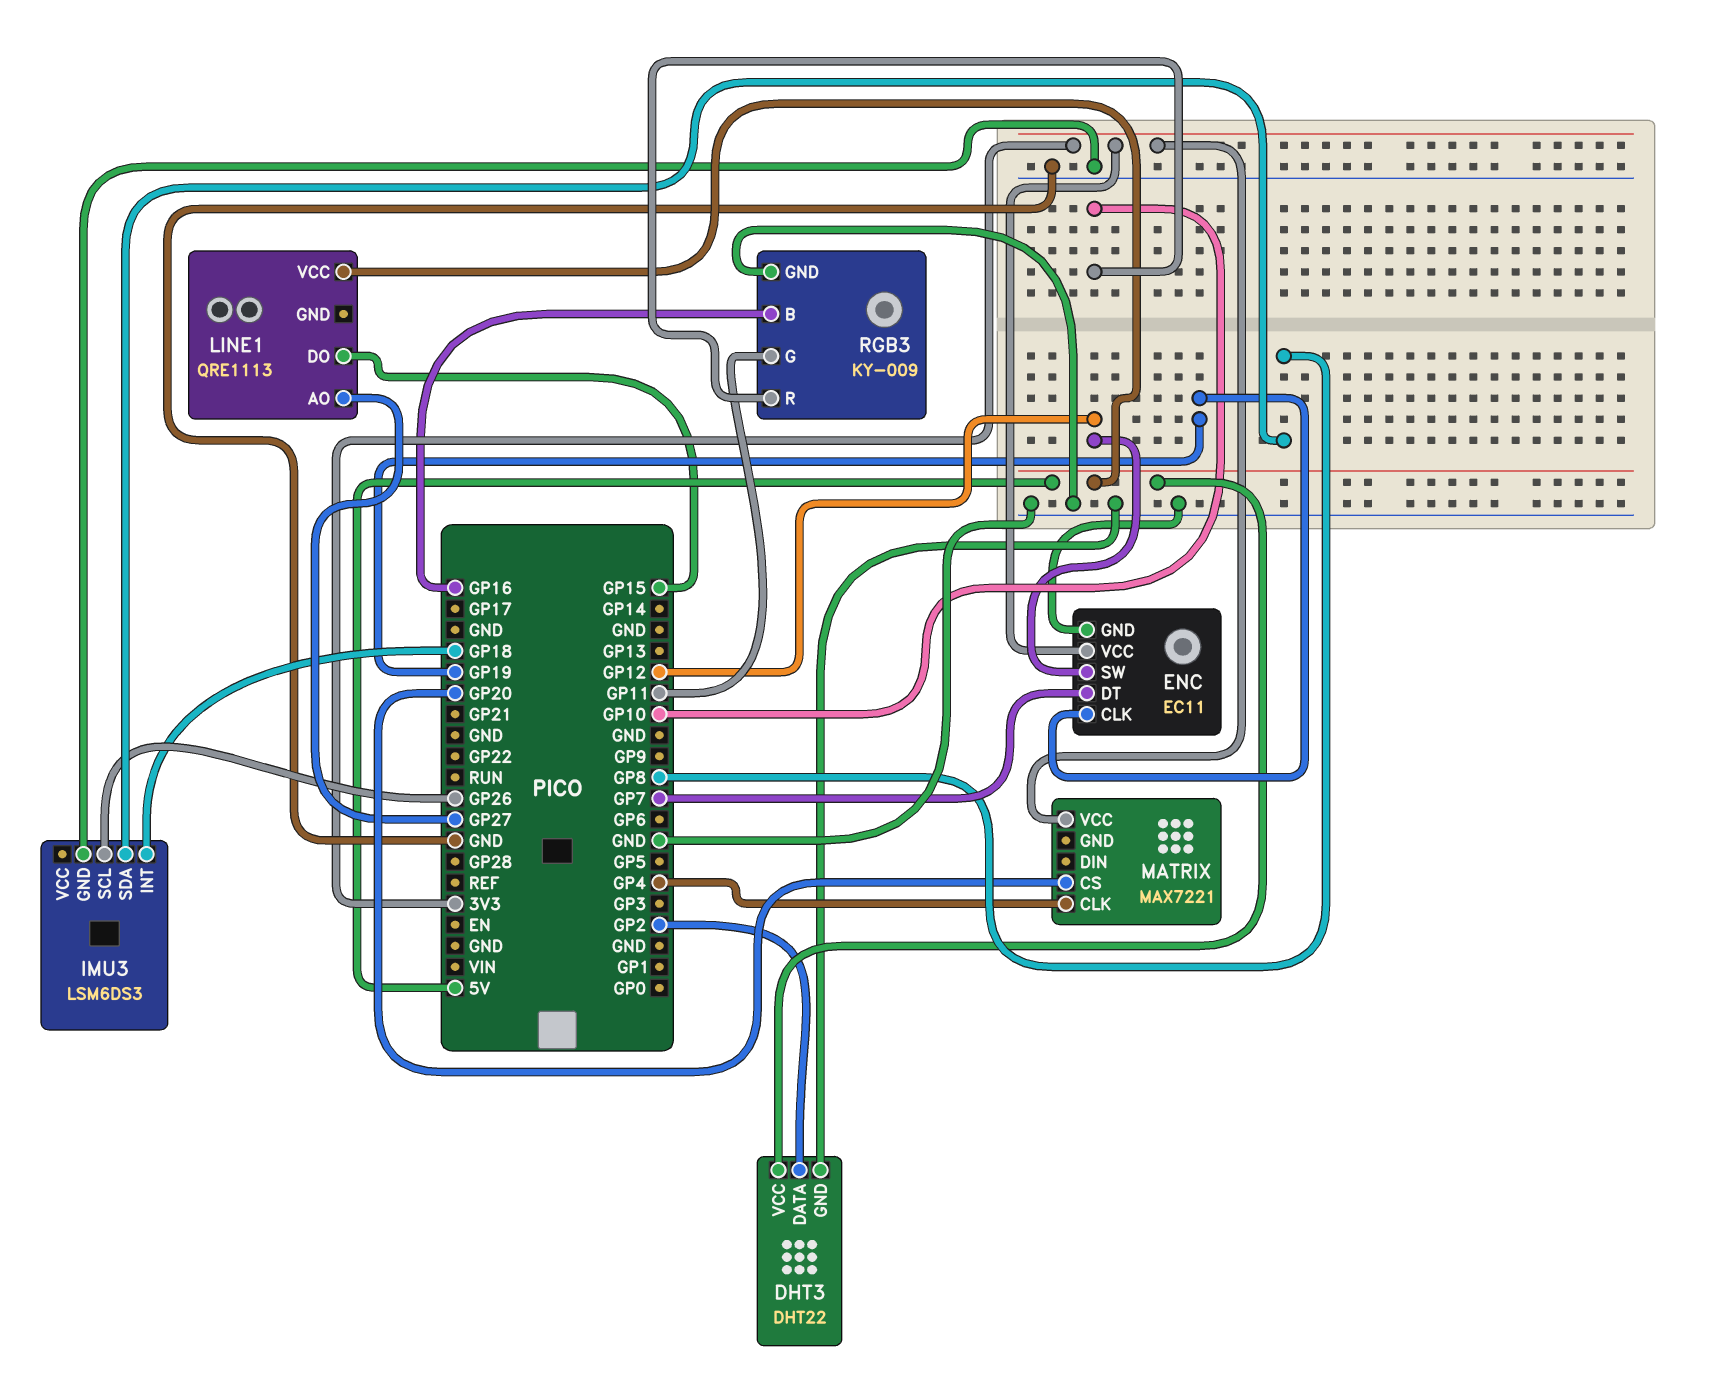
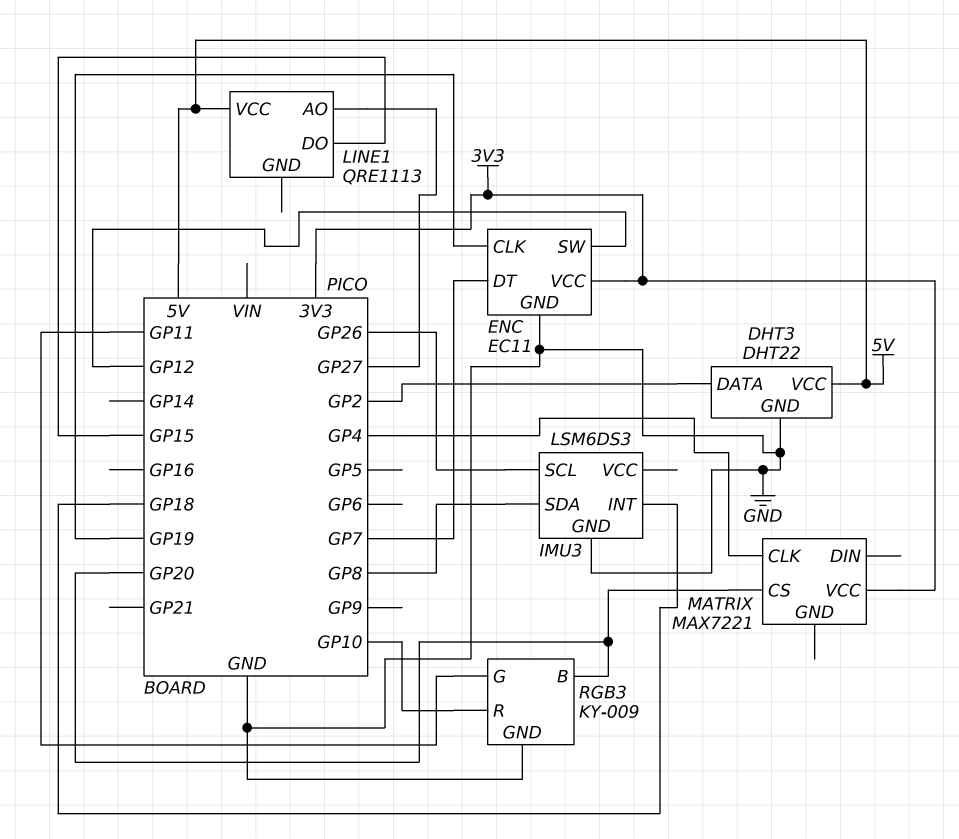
RGB3 pin B: GP16 -> GP20

